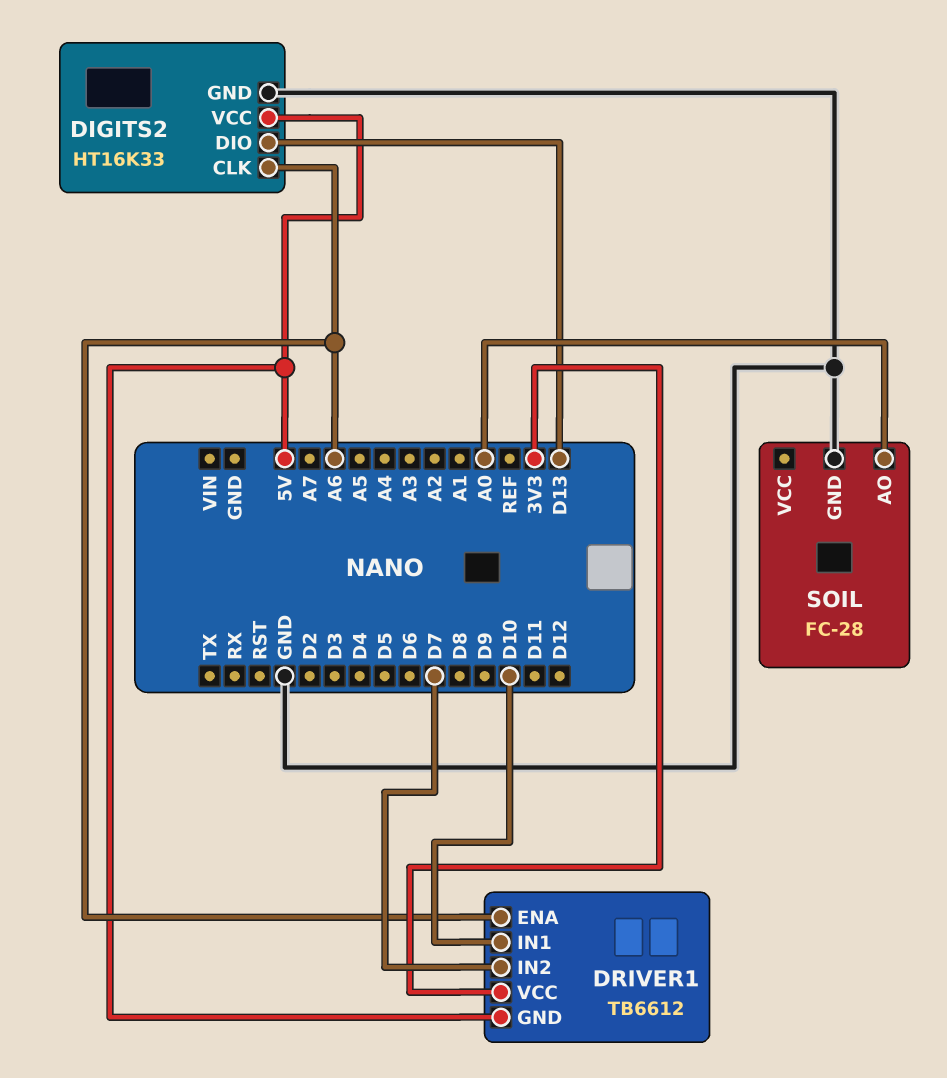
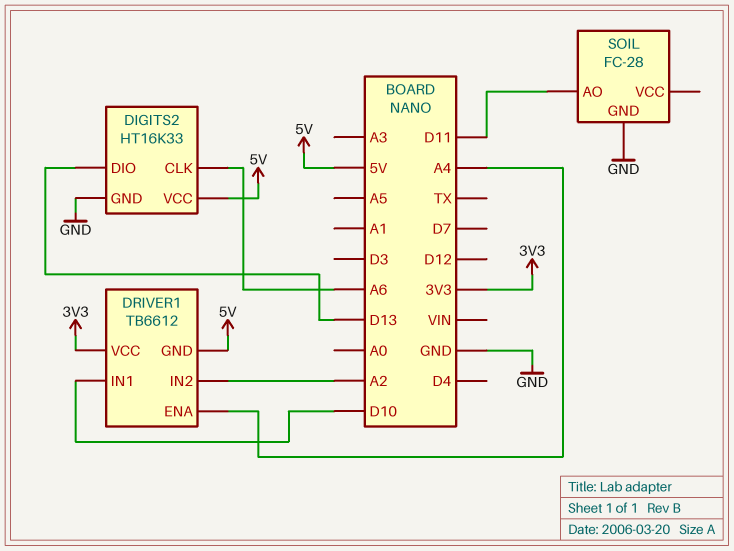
DRIVER1 pin ENA: A6 -> A4
DRIVER1 pin IN2: D7 -> A2
SOIL pin AO: A0 -> D11

